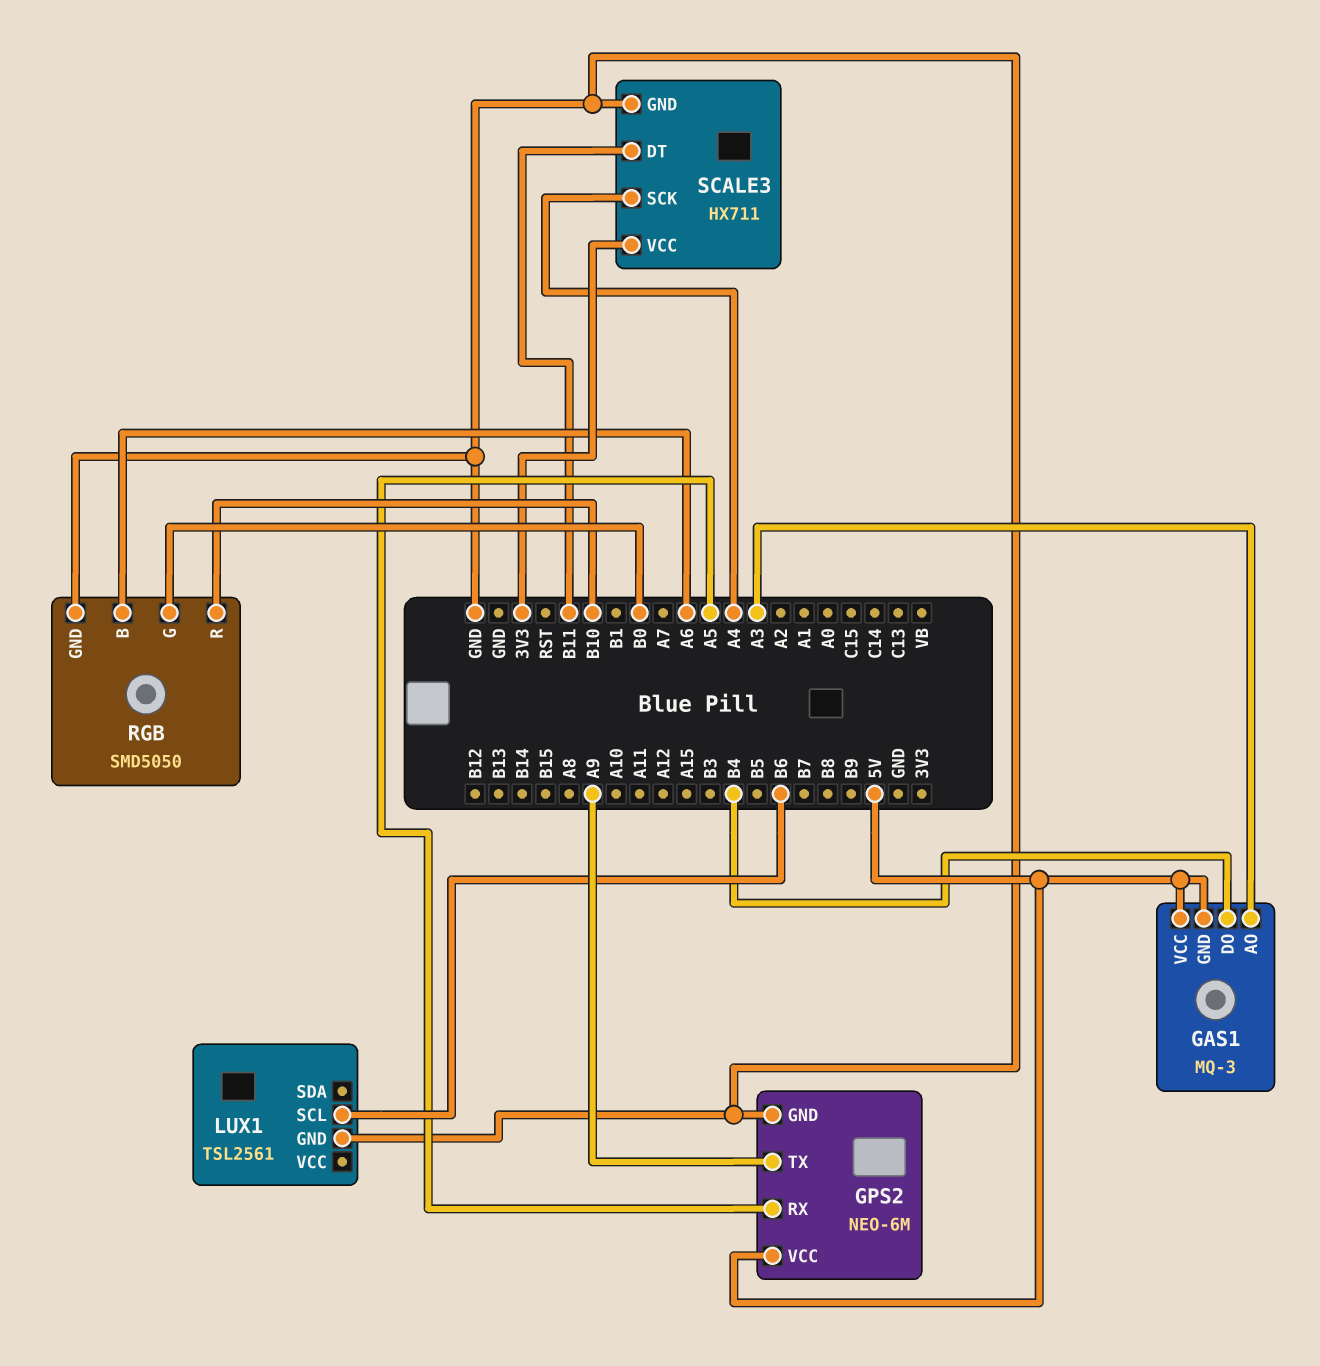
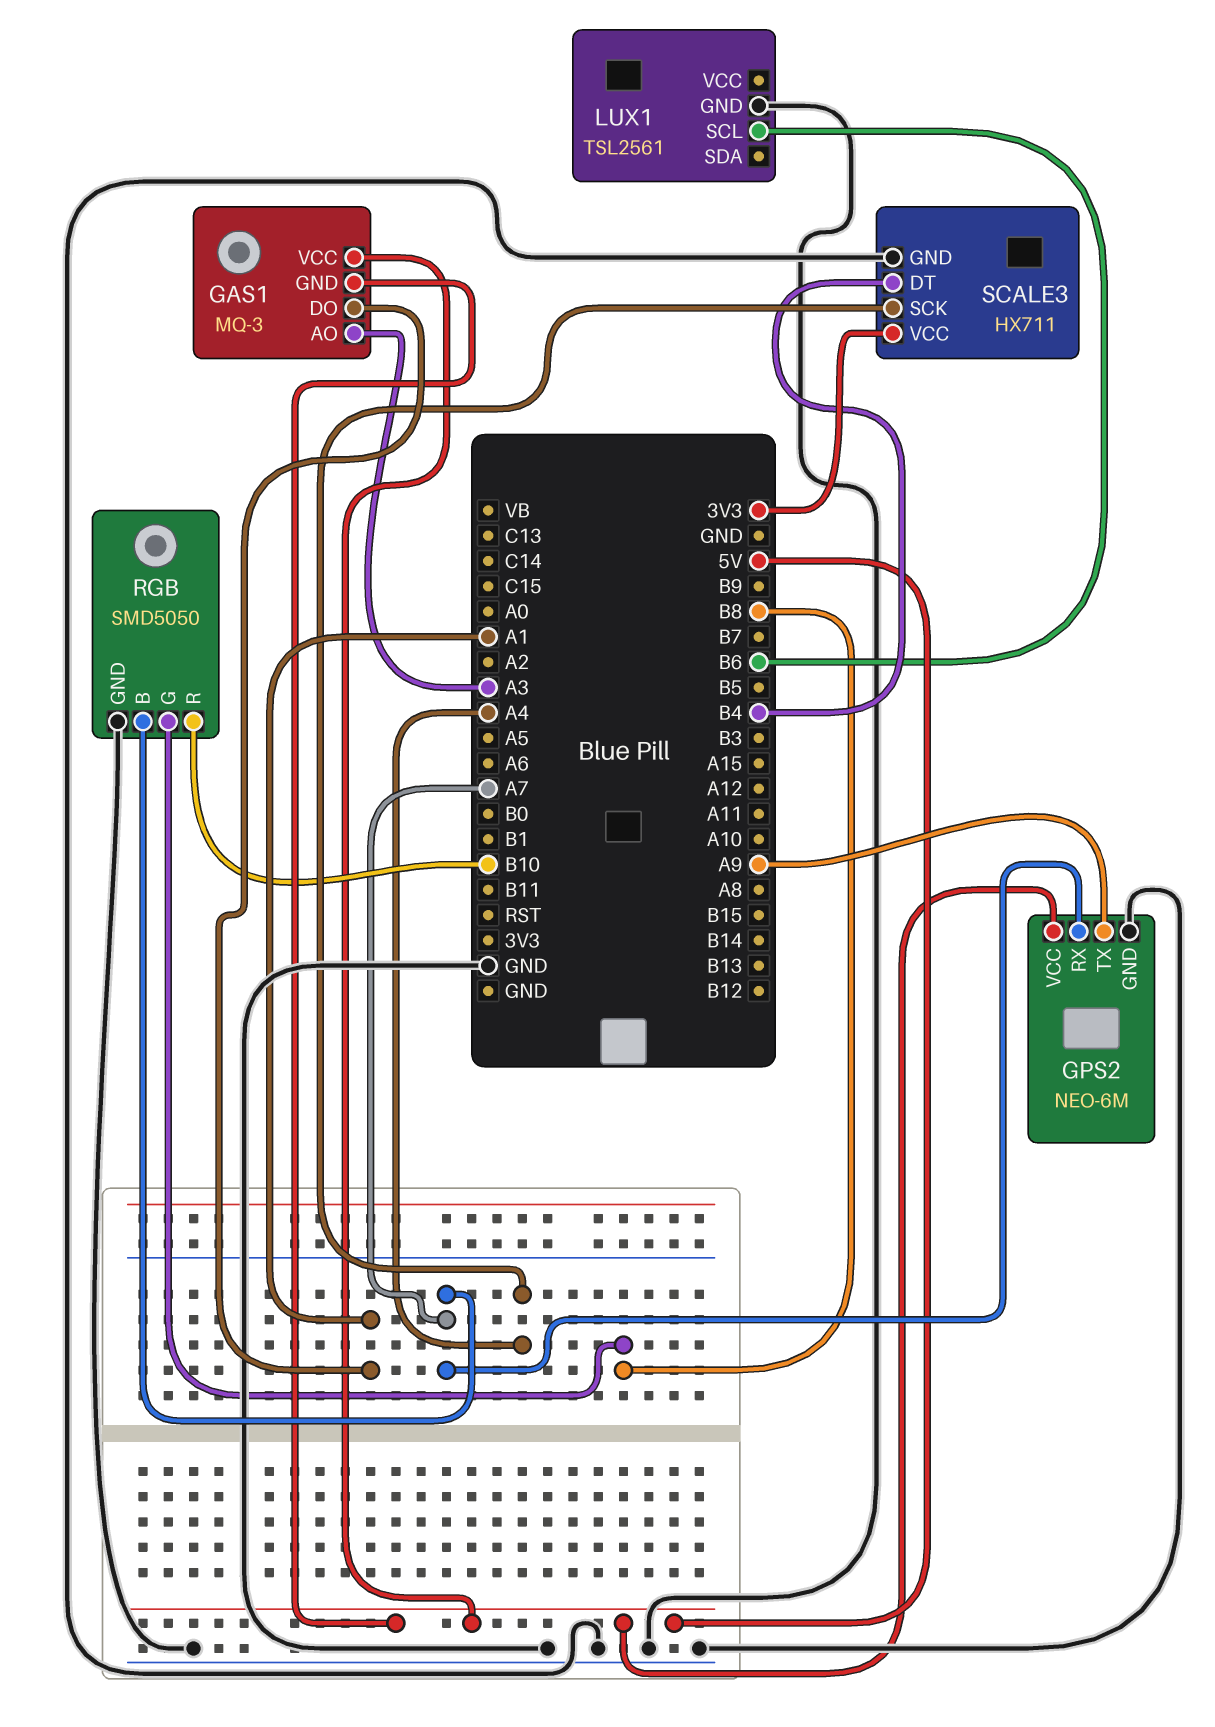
GAS1 pin DO: B4 -> A1
GPS2 pin RX: A5 -> A7
RGB pin B: A6 -> A7
RGB pin G: B0 -> B8
SCALE3 pin DT: B11 -> B4

